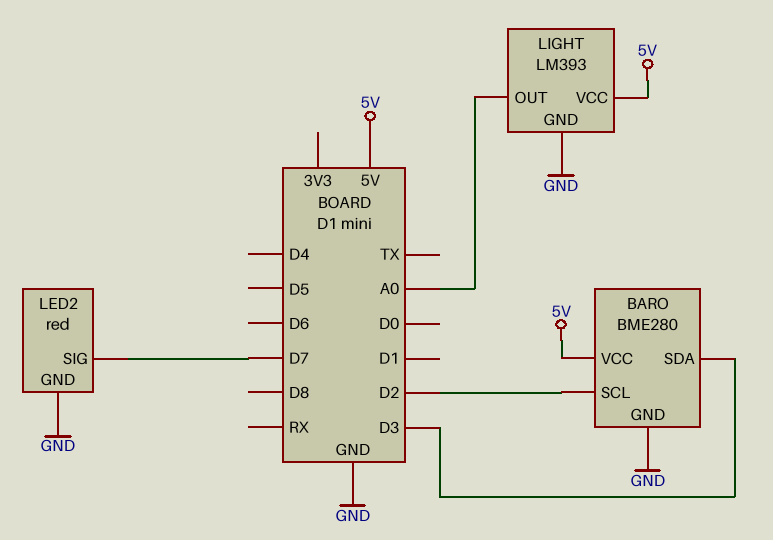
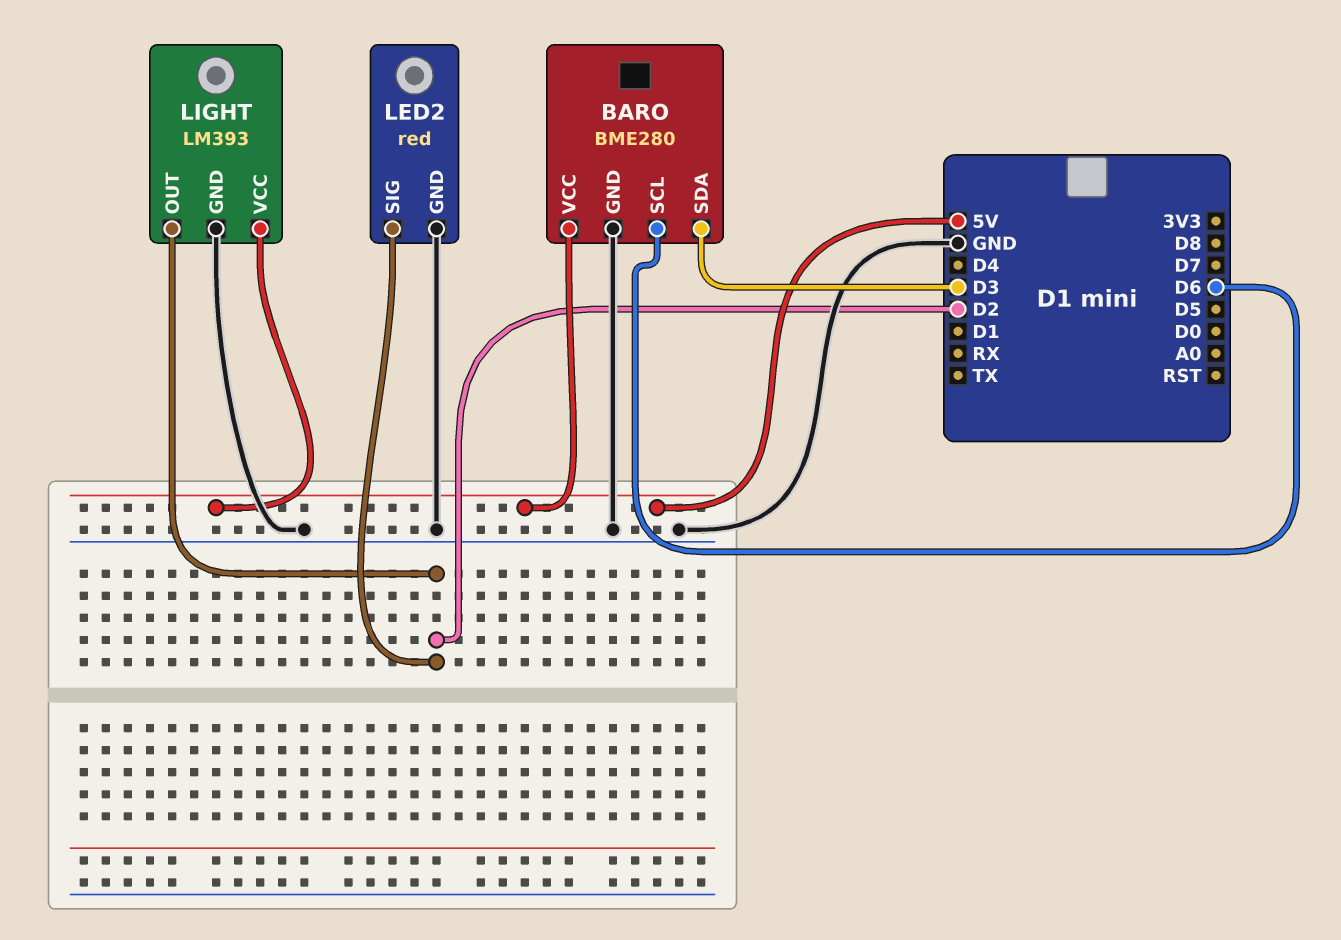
BARO pin SCL: D2 -> D6
LED2 pin SIG: D7 -> D2
LIGHT pin OUT: A0 -> D2

